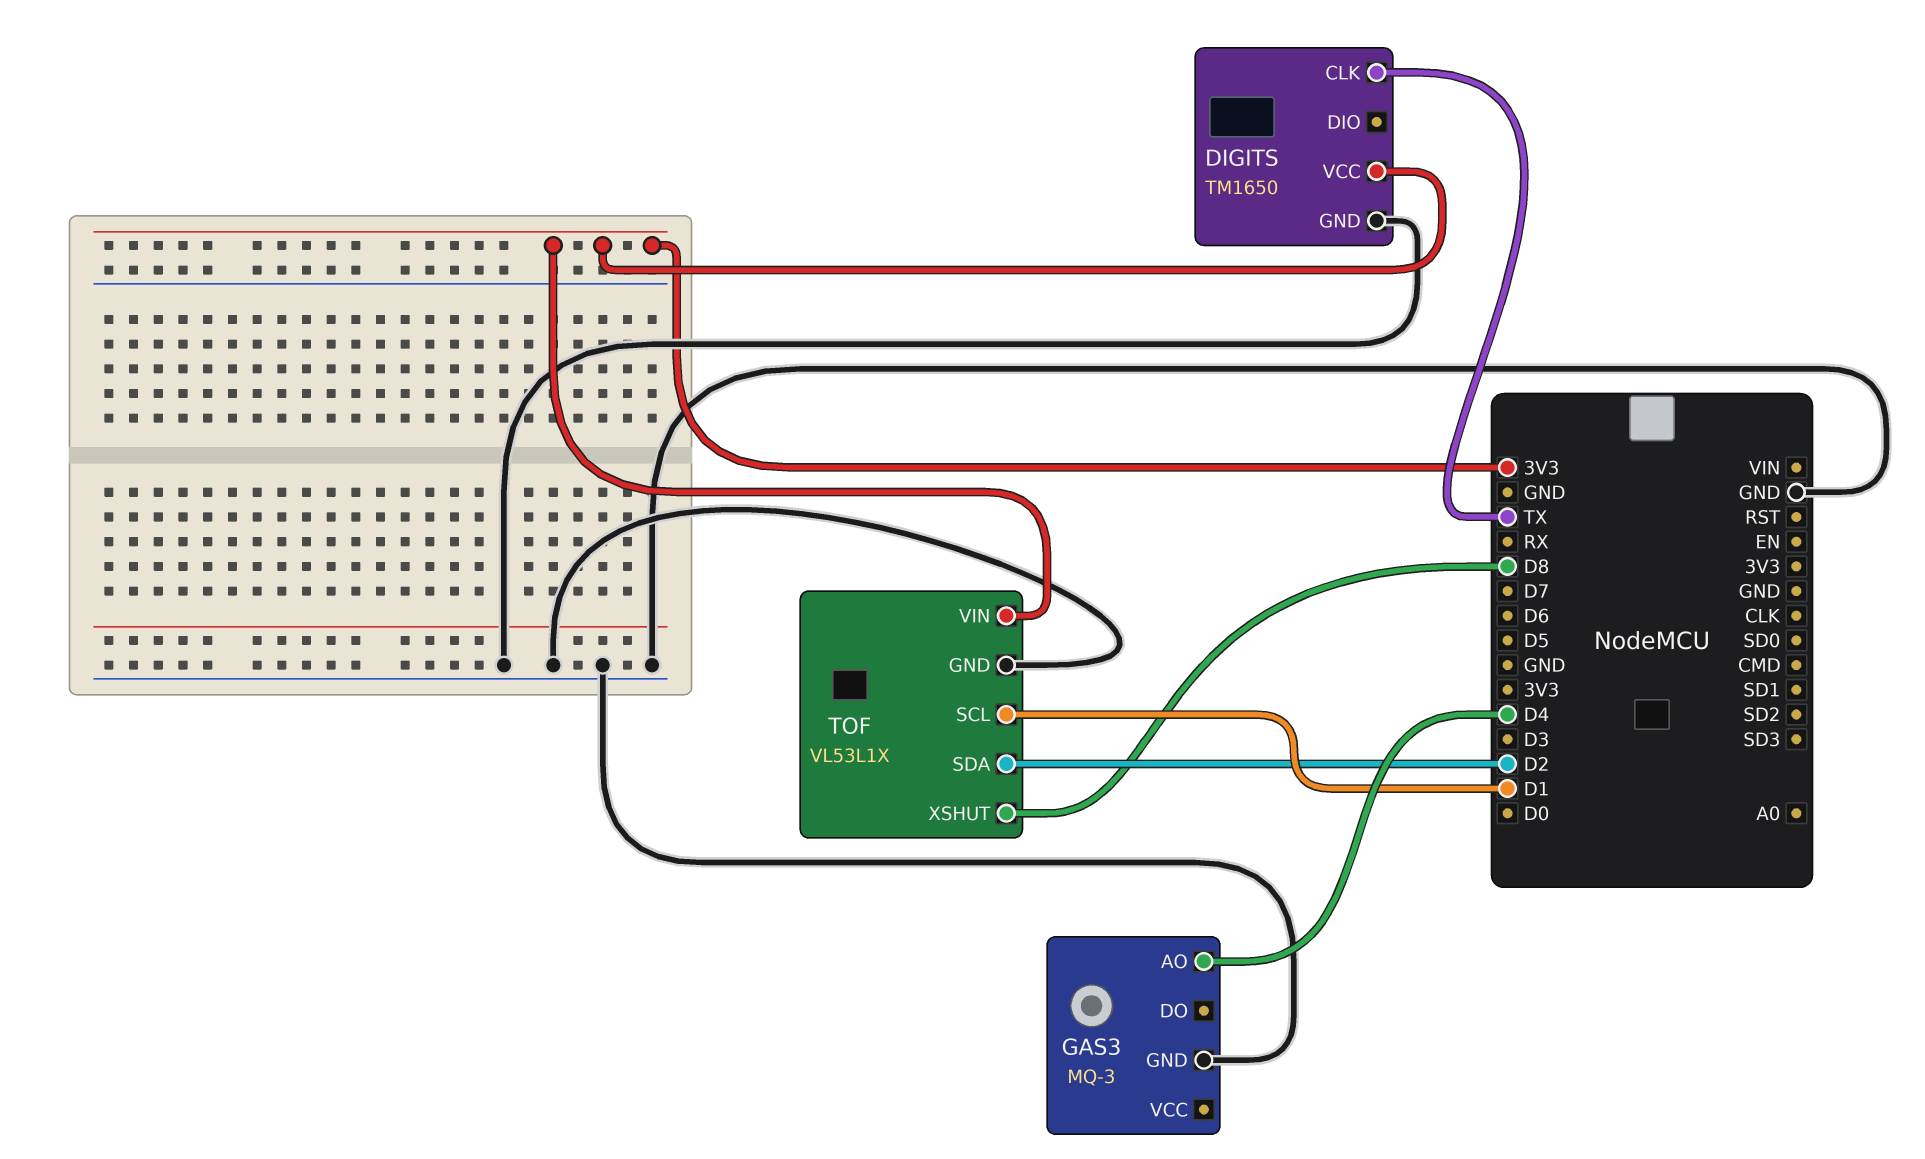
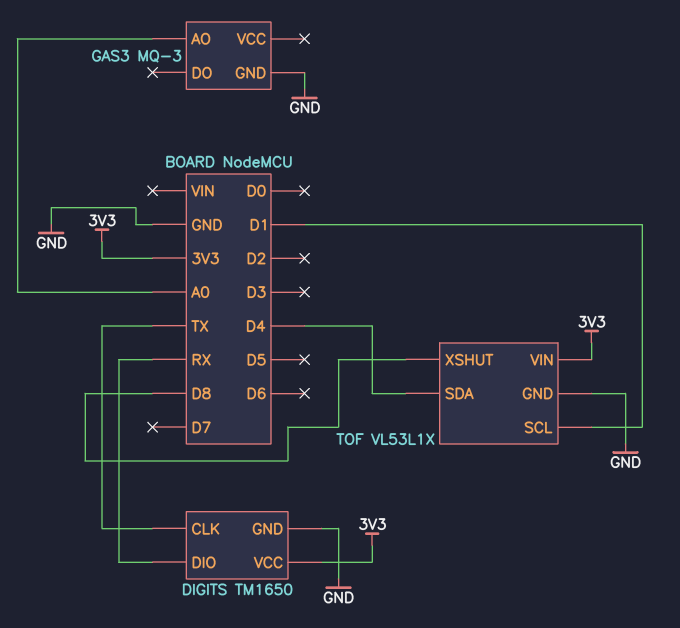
DIGITS pin DIO: none -> RX
GAS3 pin AO: D4 -> A0
TOF pin SDA: D2 -> D4

